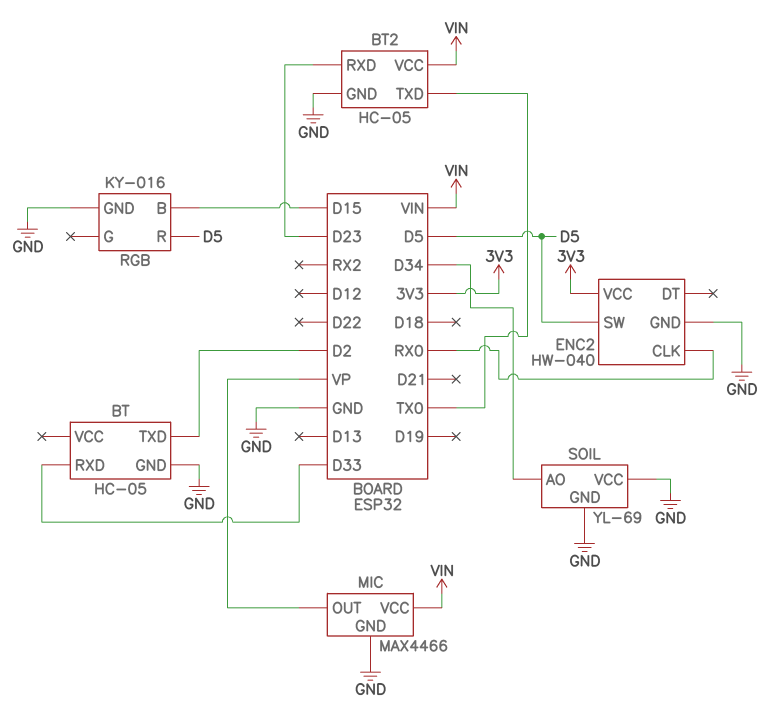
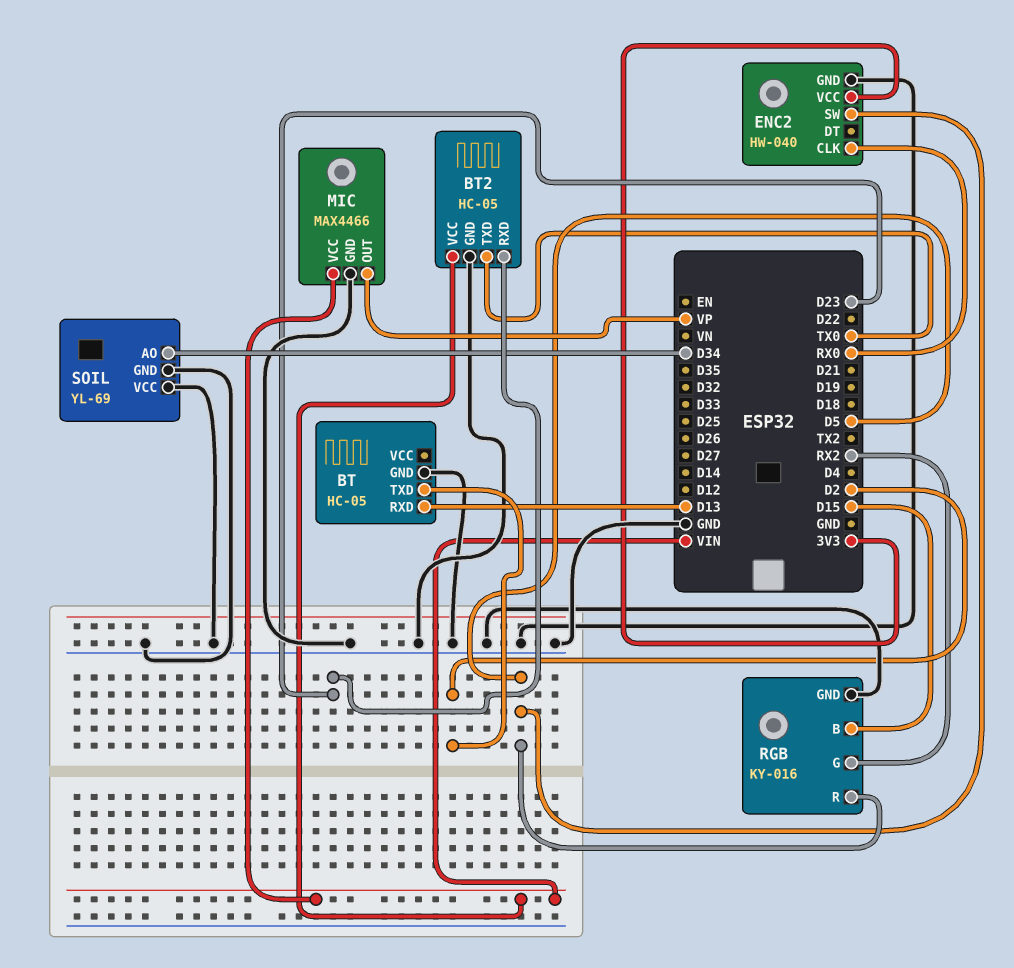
BT pin RXD: D33 -> D13
RGB pin G: none -> RX2

